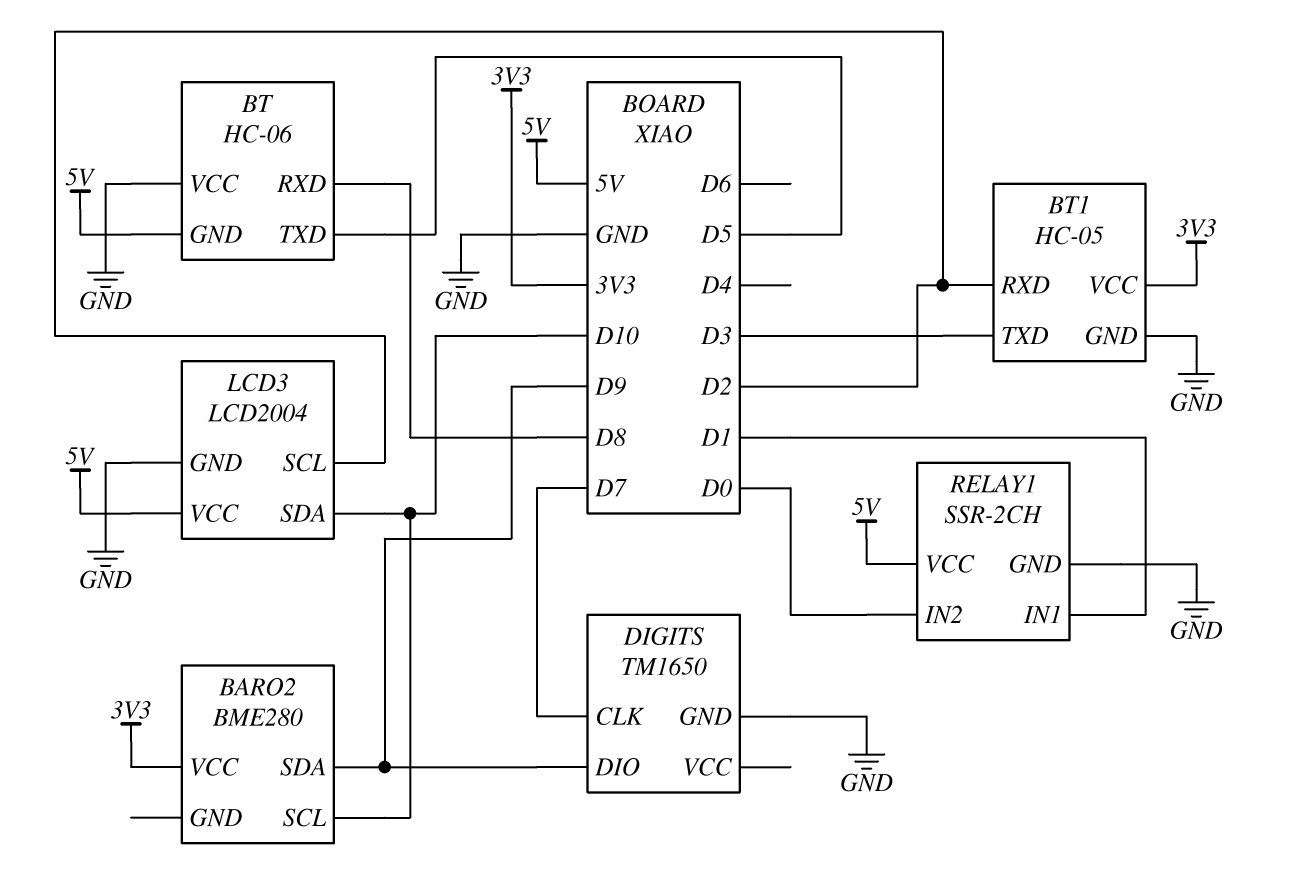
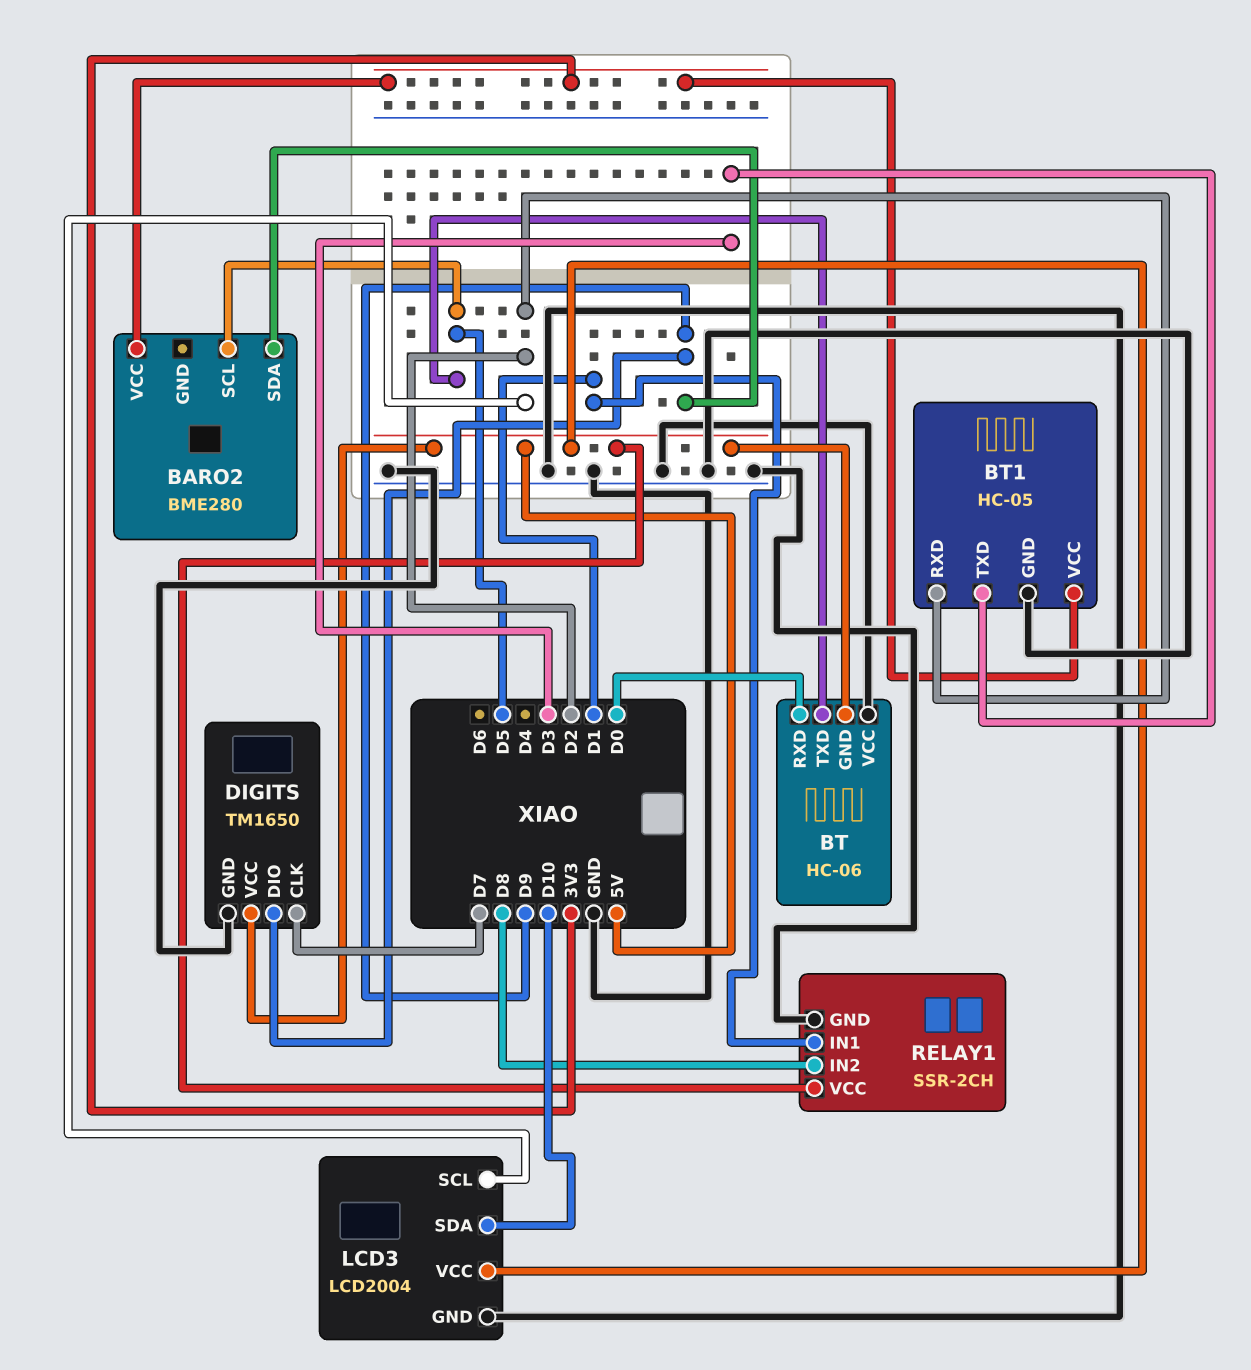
BARO2 pin SCL: D10 -> D5
BT pin RXD: D8 -> D0
DIGITS pin VCC: none -> 5V
RELAY1 pin IN2: D0 -> D8

